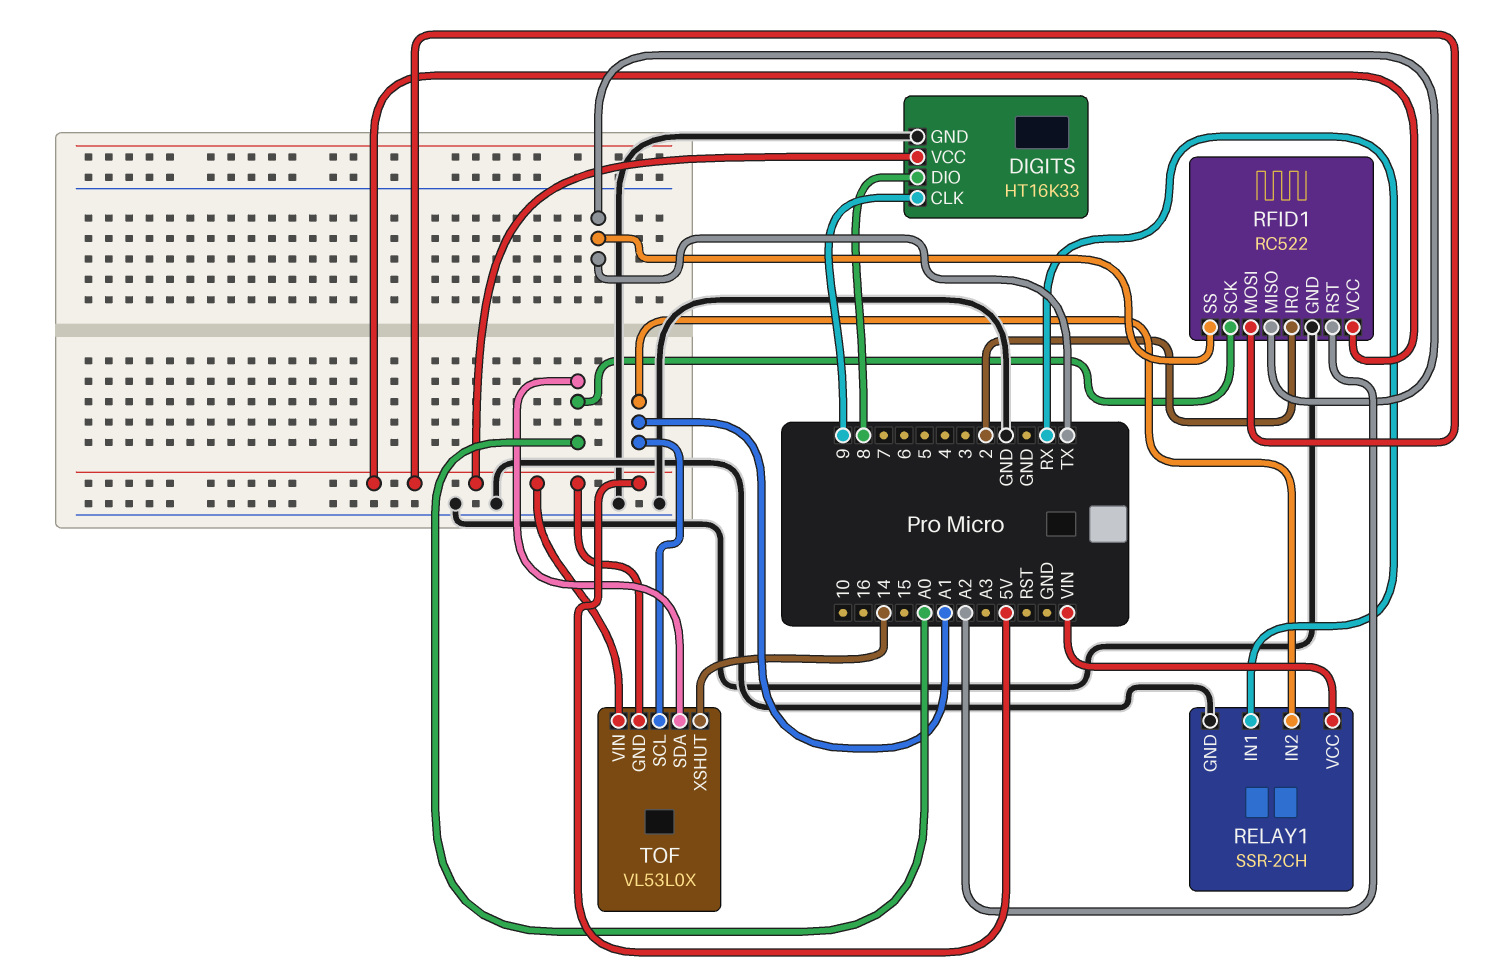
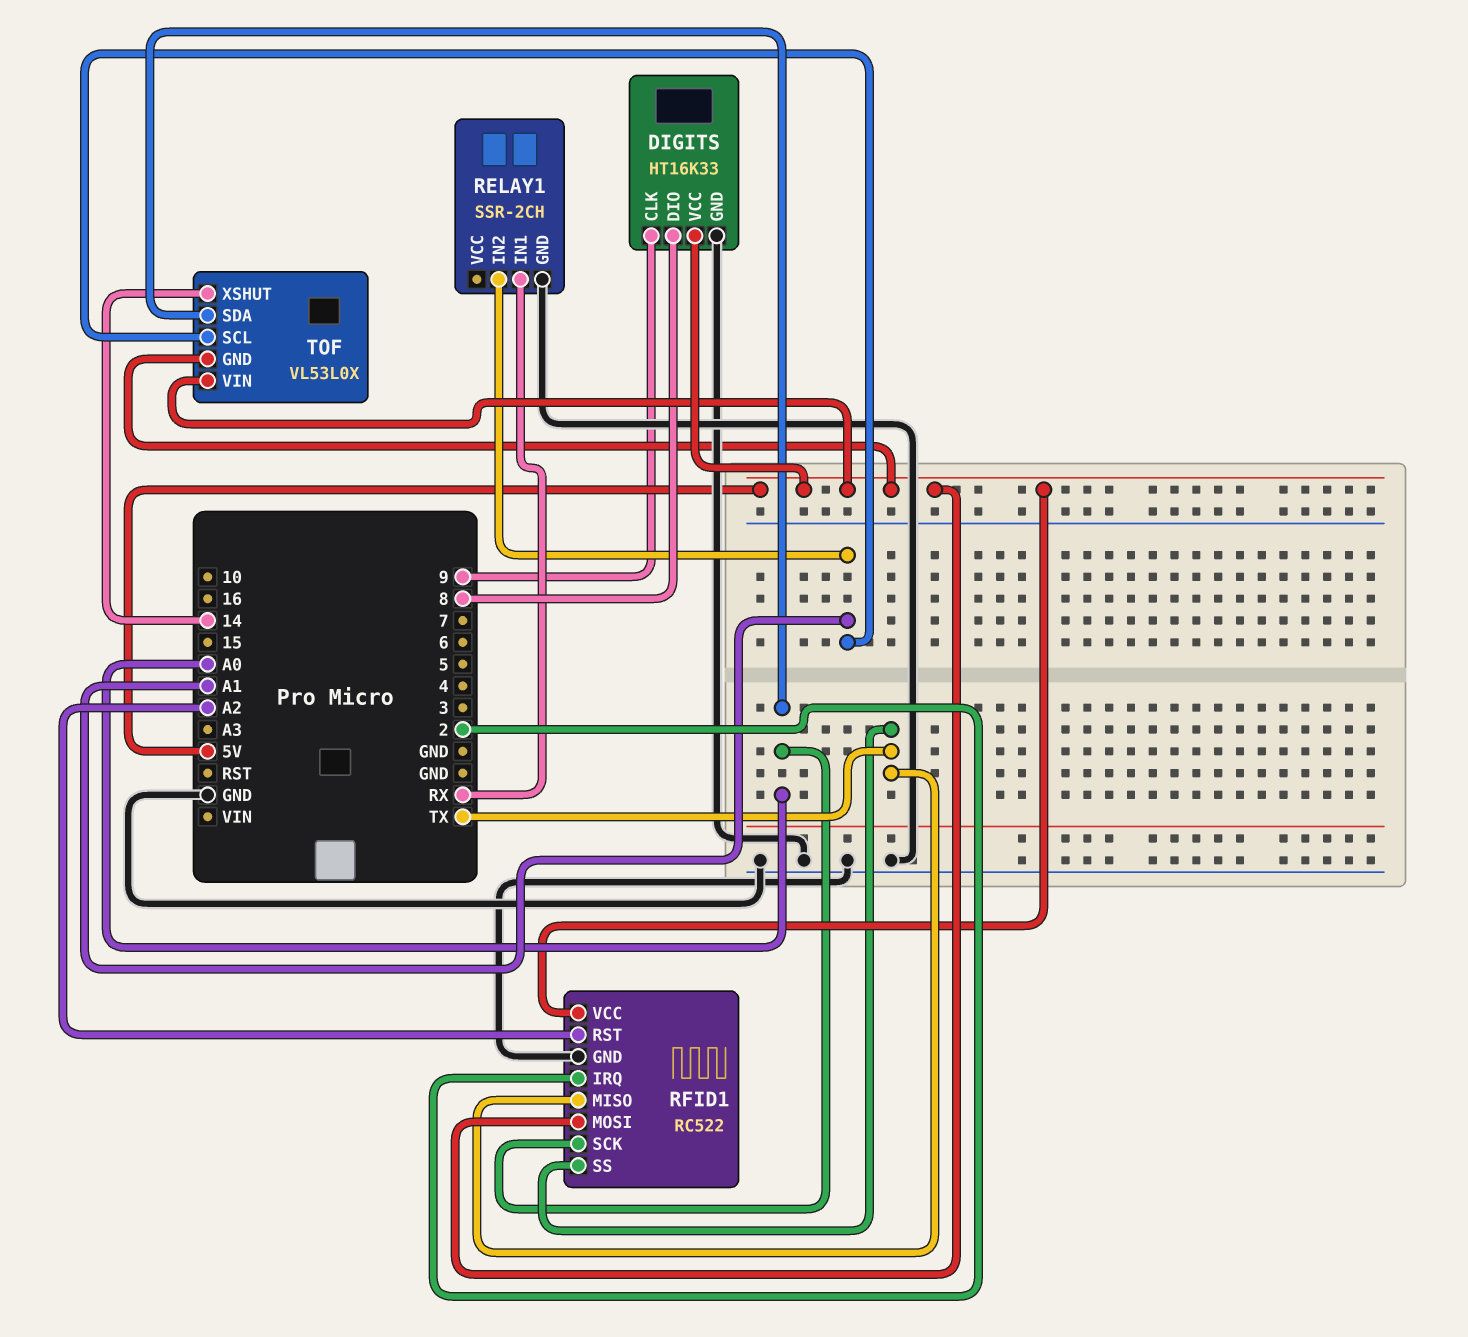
RELAY1 pin VCC: VIN -> none

